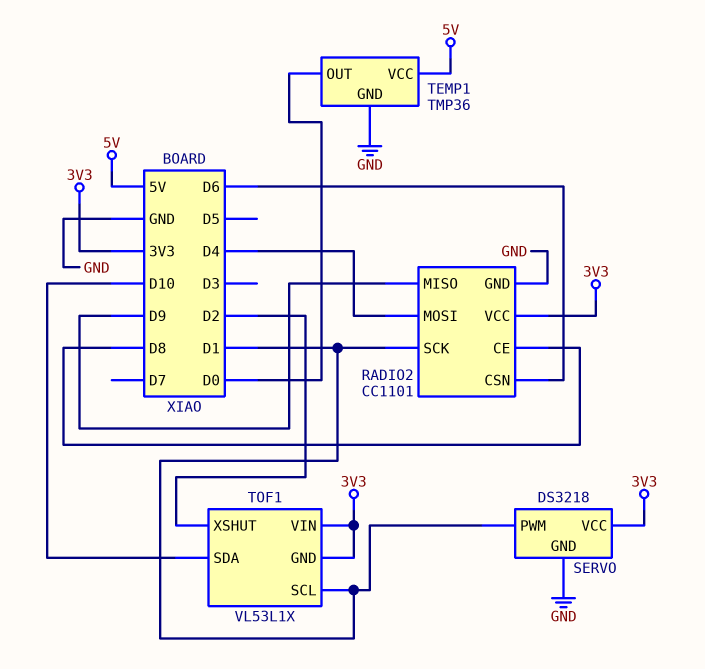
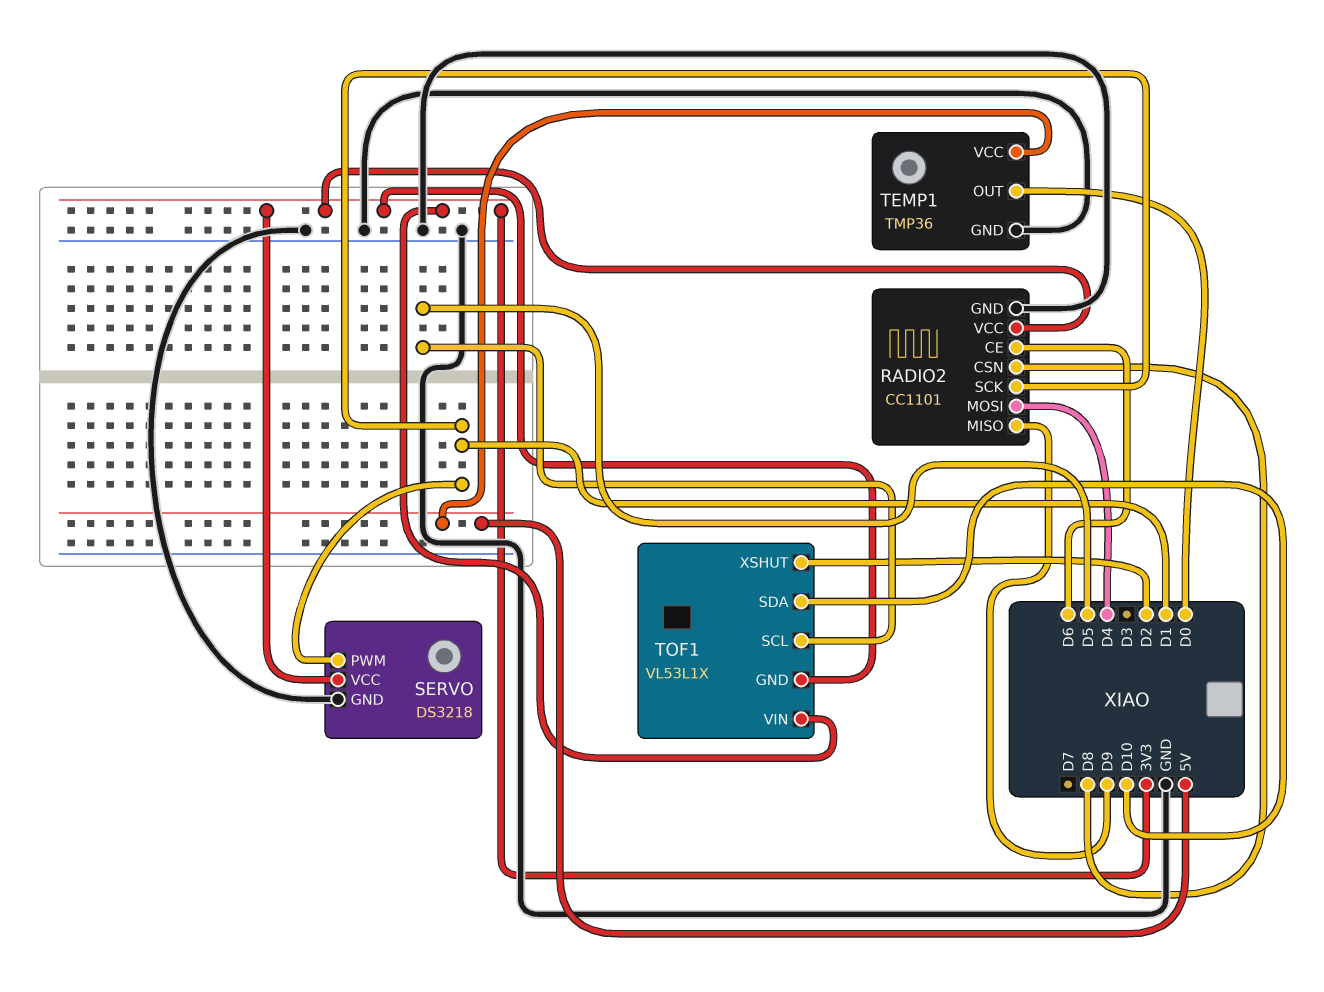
RADIO2 pin CE: D8 -> D6
RADIO2 pin CSN: D6 -> D8
TOF1 pin SCL: D1 -> D5

